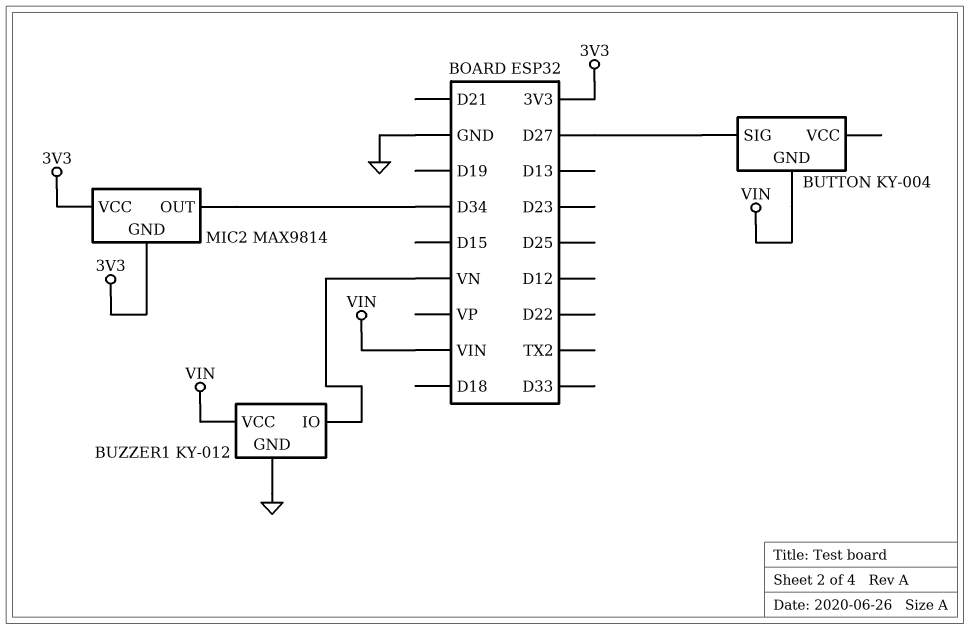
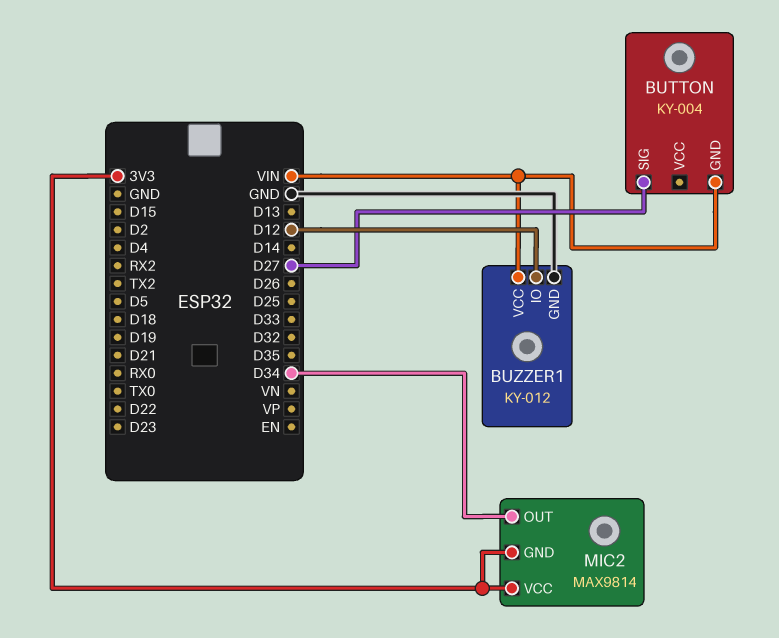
BUZZER1 pin IO: VN -> D12

